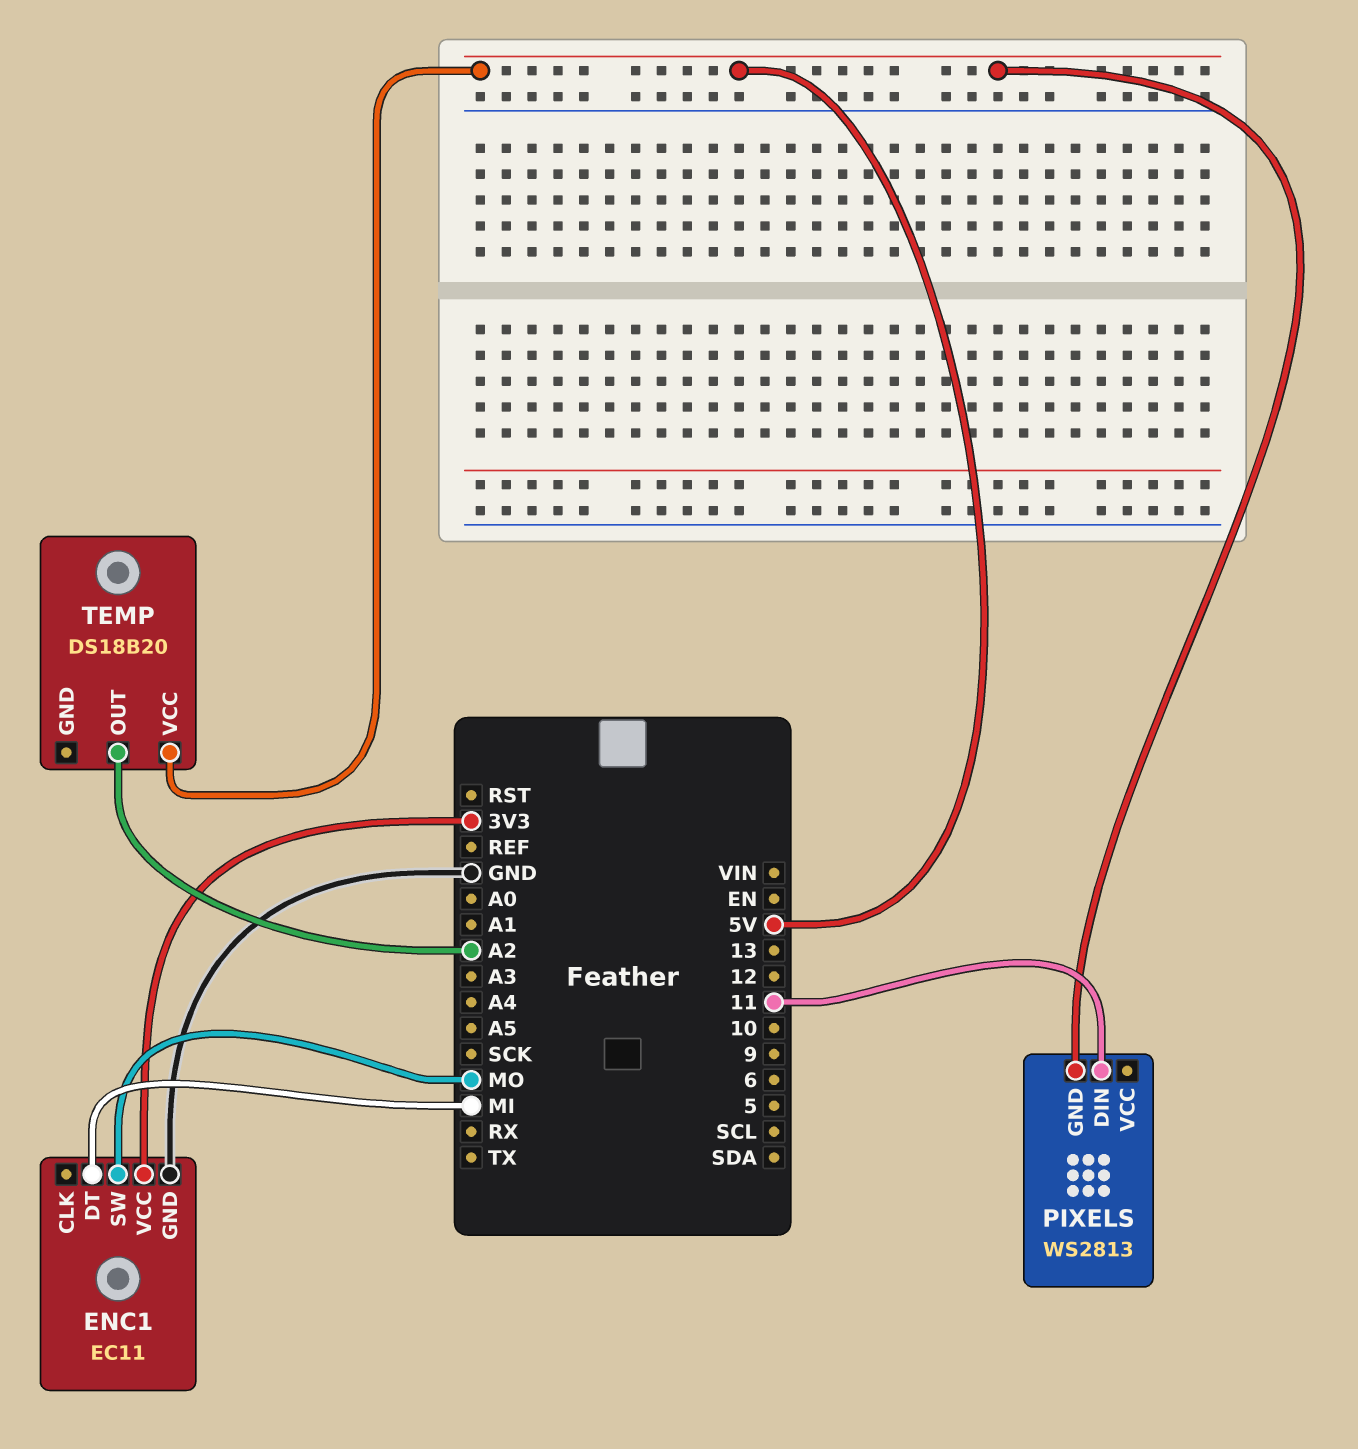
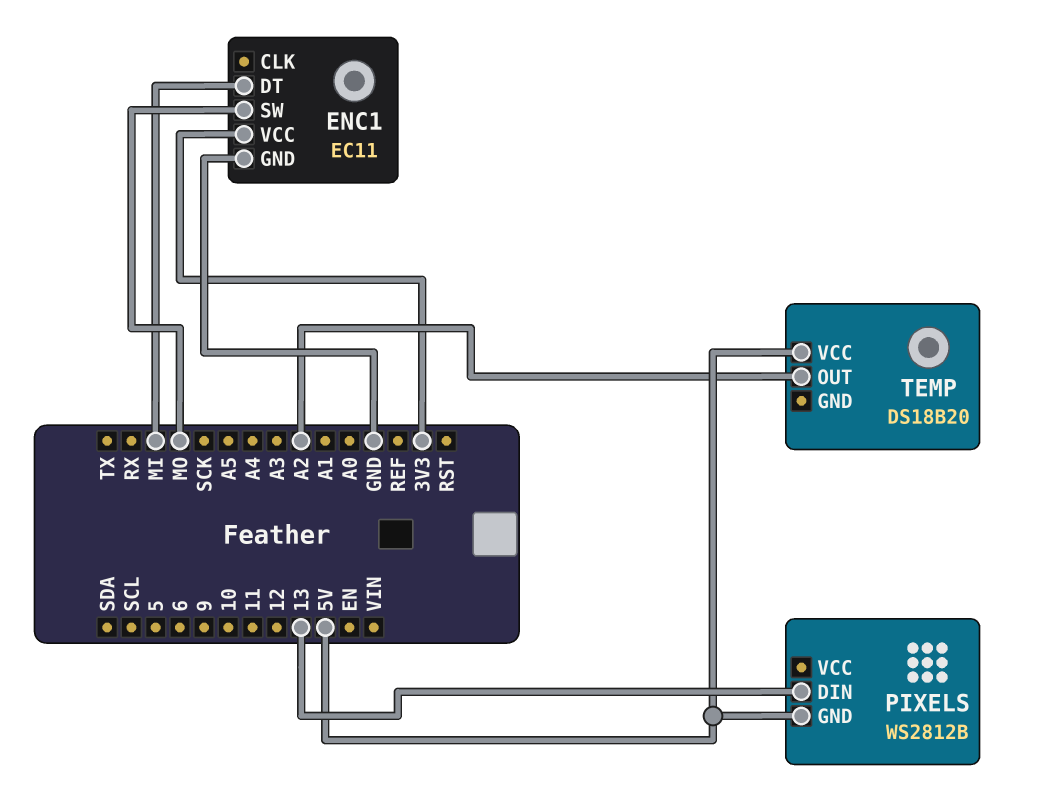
PIXELS: WS2813 -> WS2812B
PIXELS pin DIN: 11 -> 13

